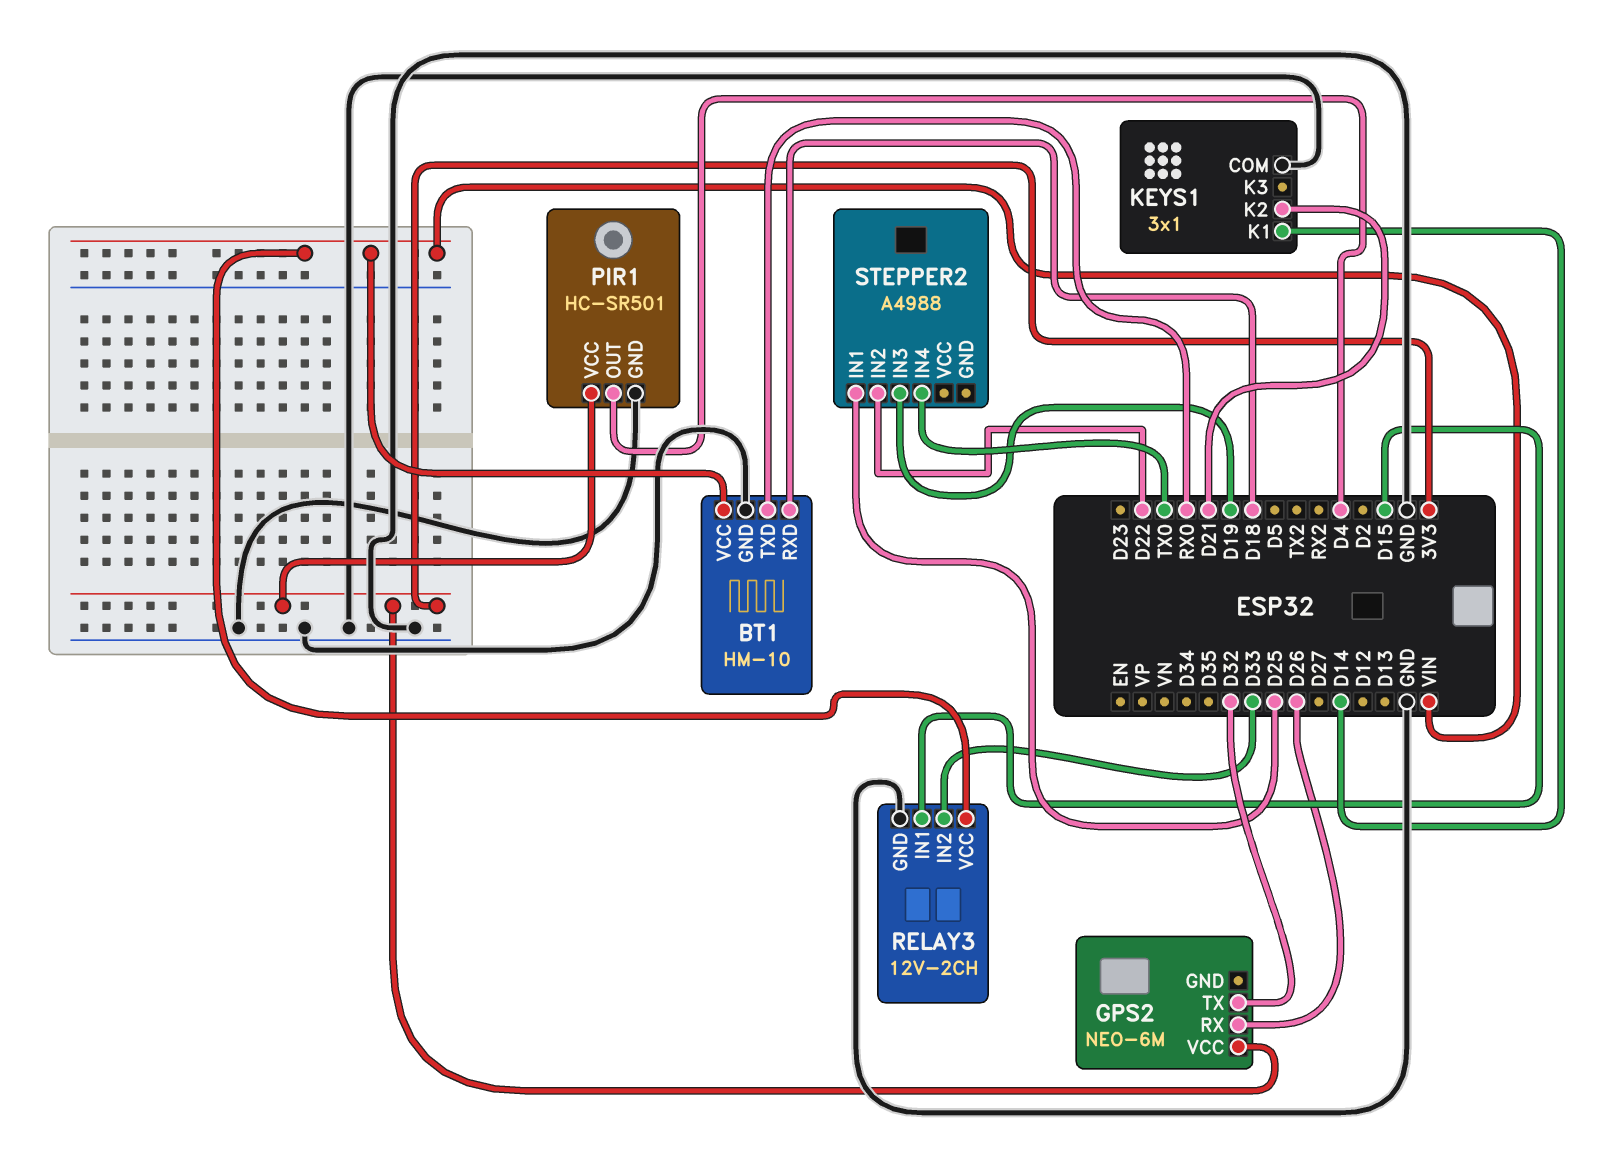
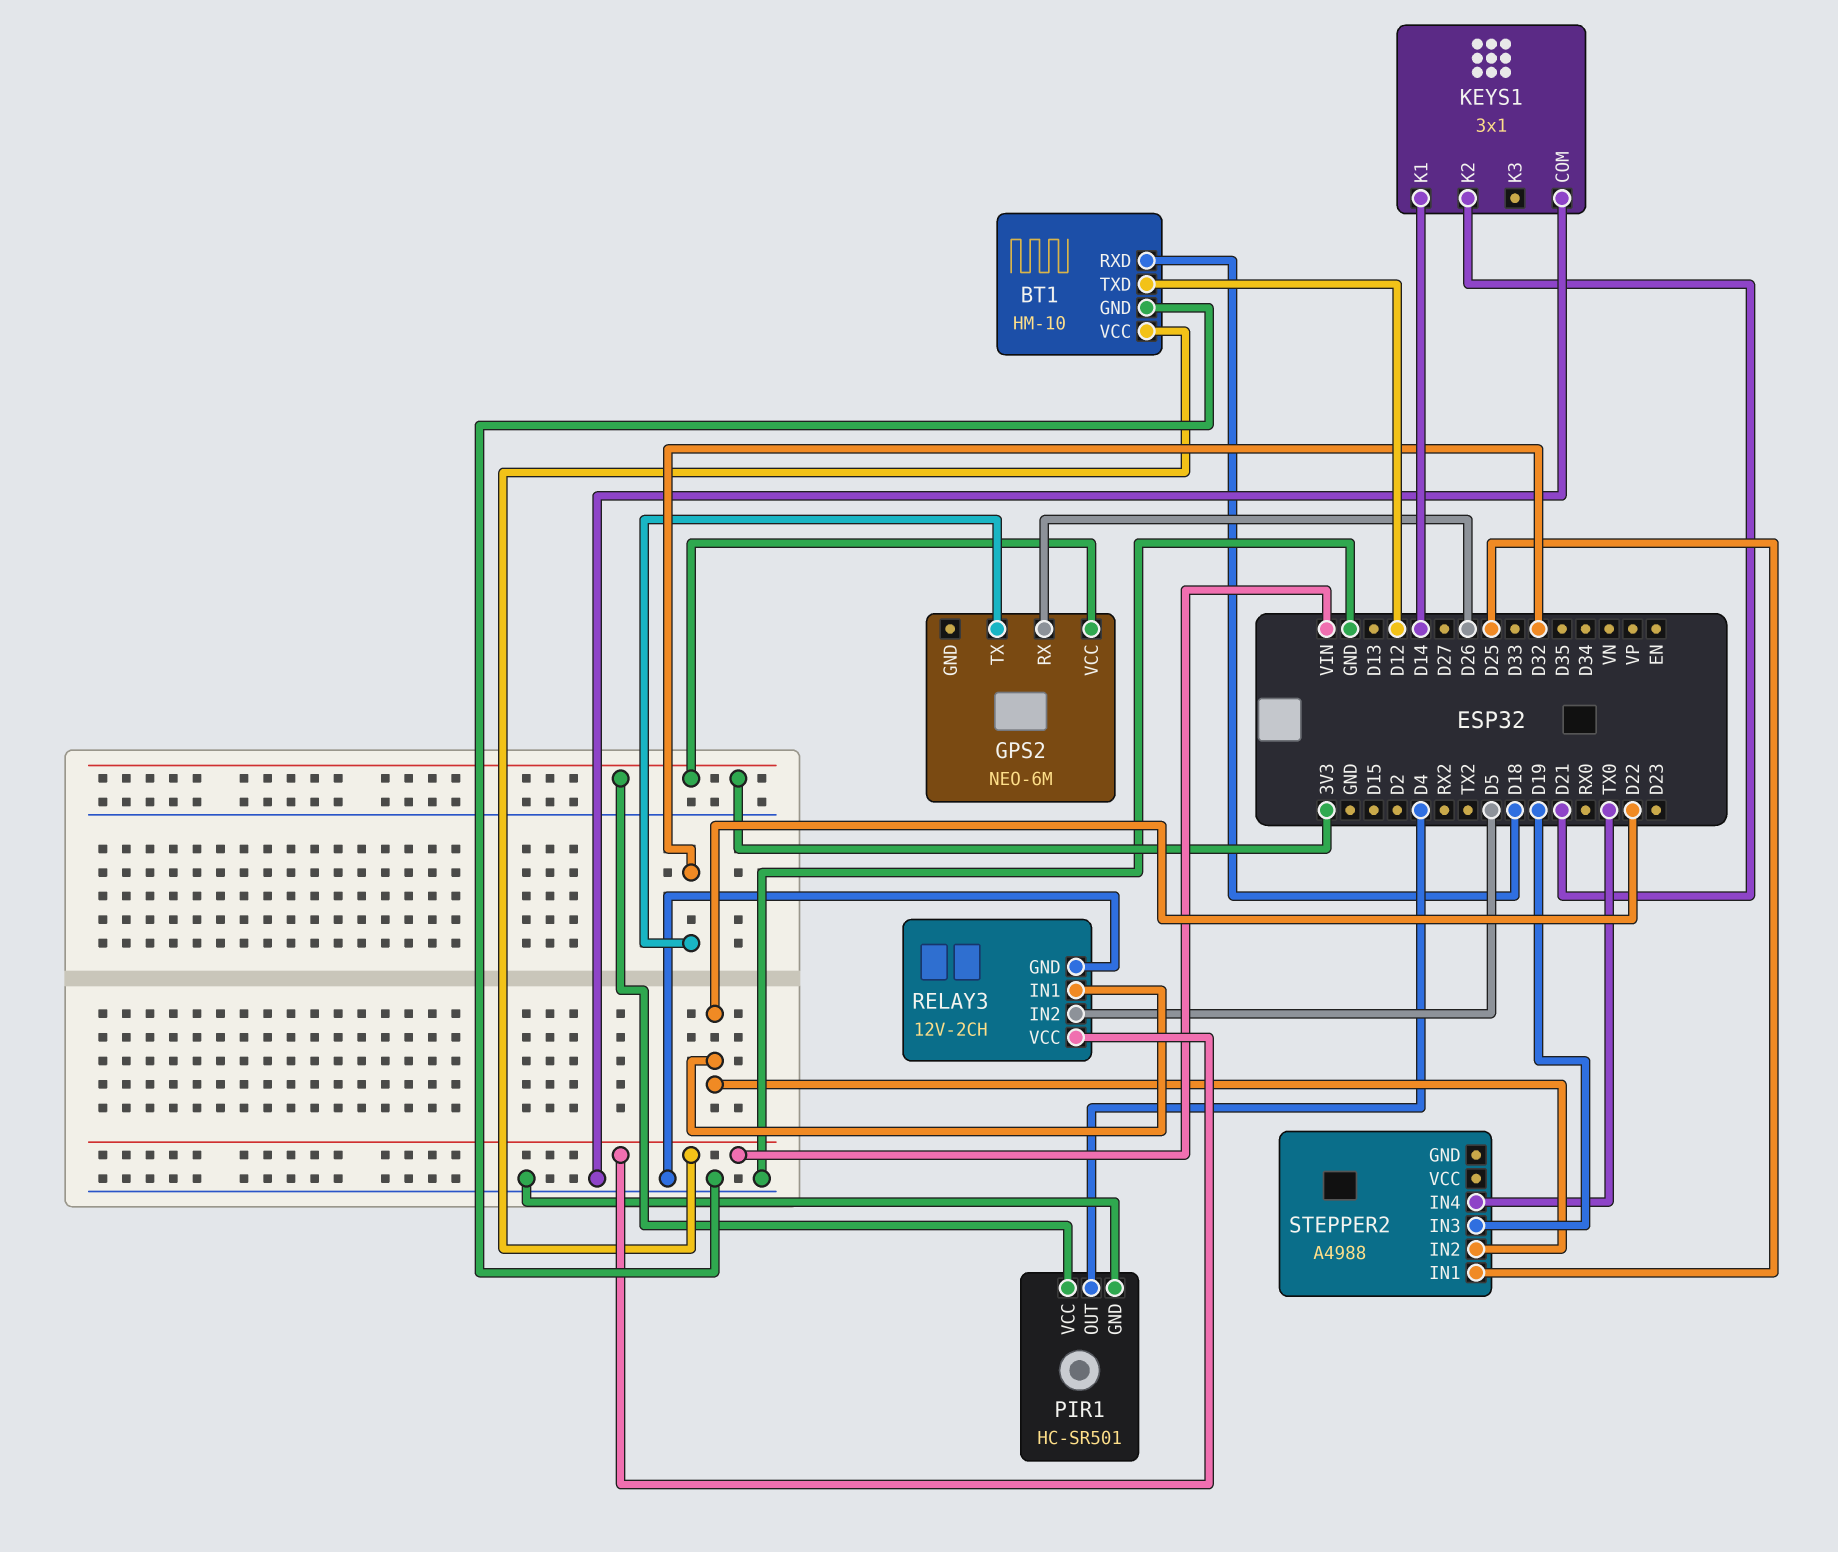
BT1 pin TXD: RX0 -> D12
RELAY3 pin IN1: D15 -> D22
RELAY3 pin IN2: D33 -> D5

